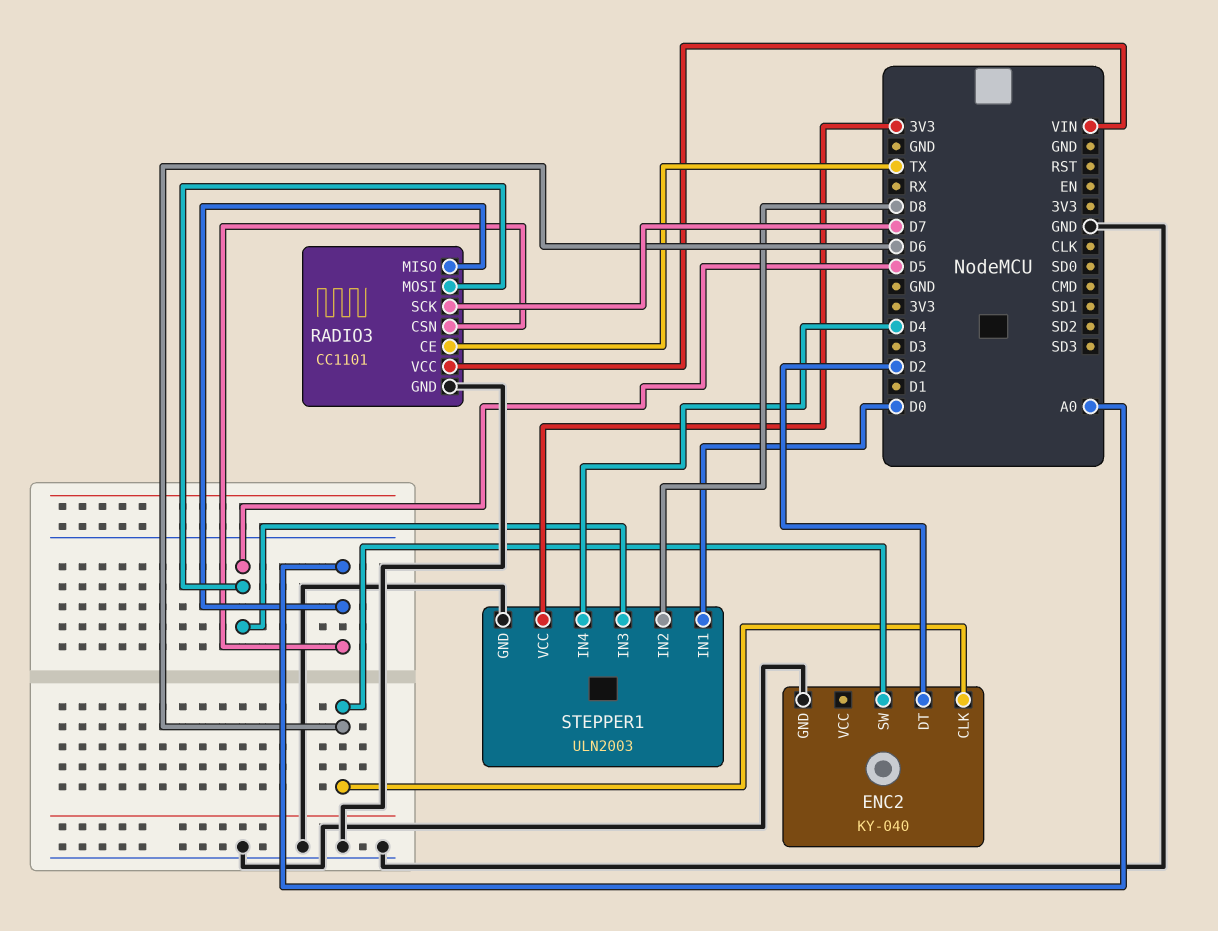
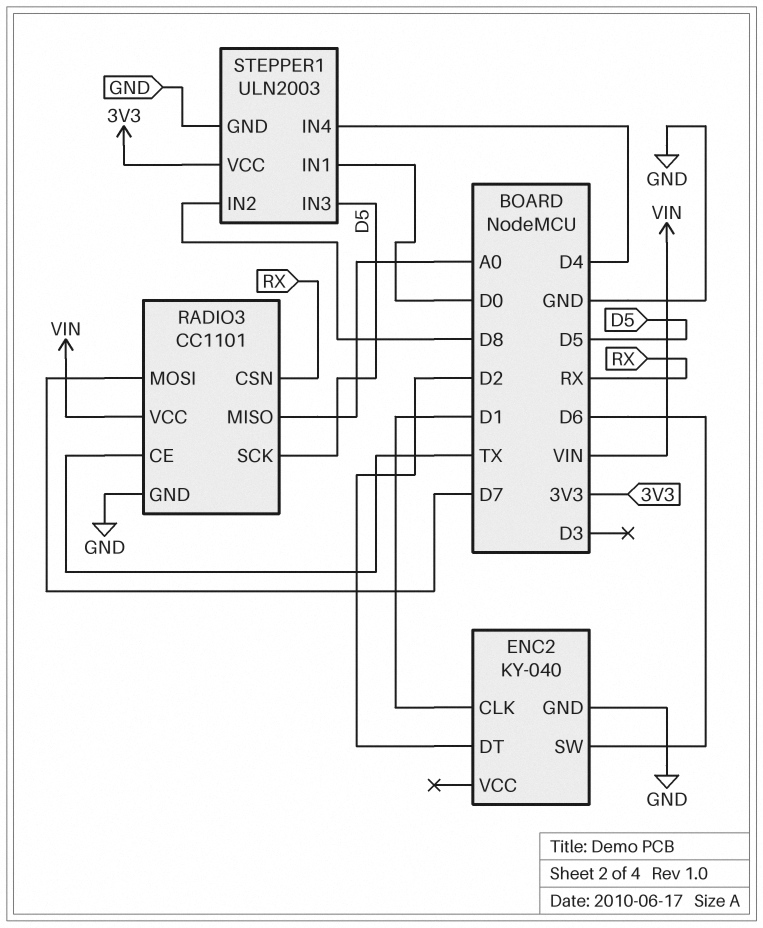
ENC2 pin CLK: D6 -> D1
RADIO3 pin CSN: A0 -> RX
RADIO3 pin MOSI: D5 -> D7
RADIO3 pin SCK: D7 -> D5

